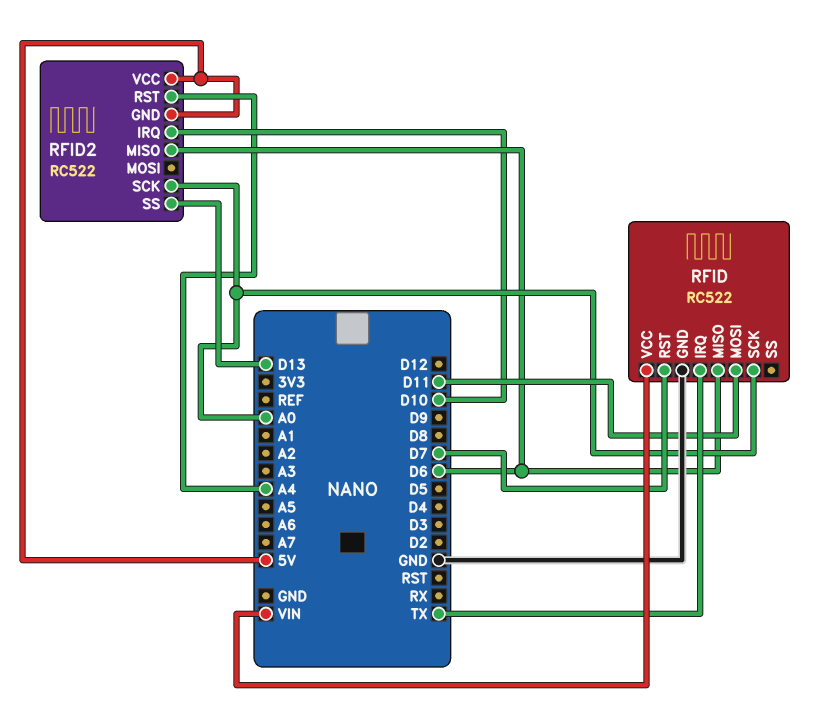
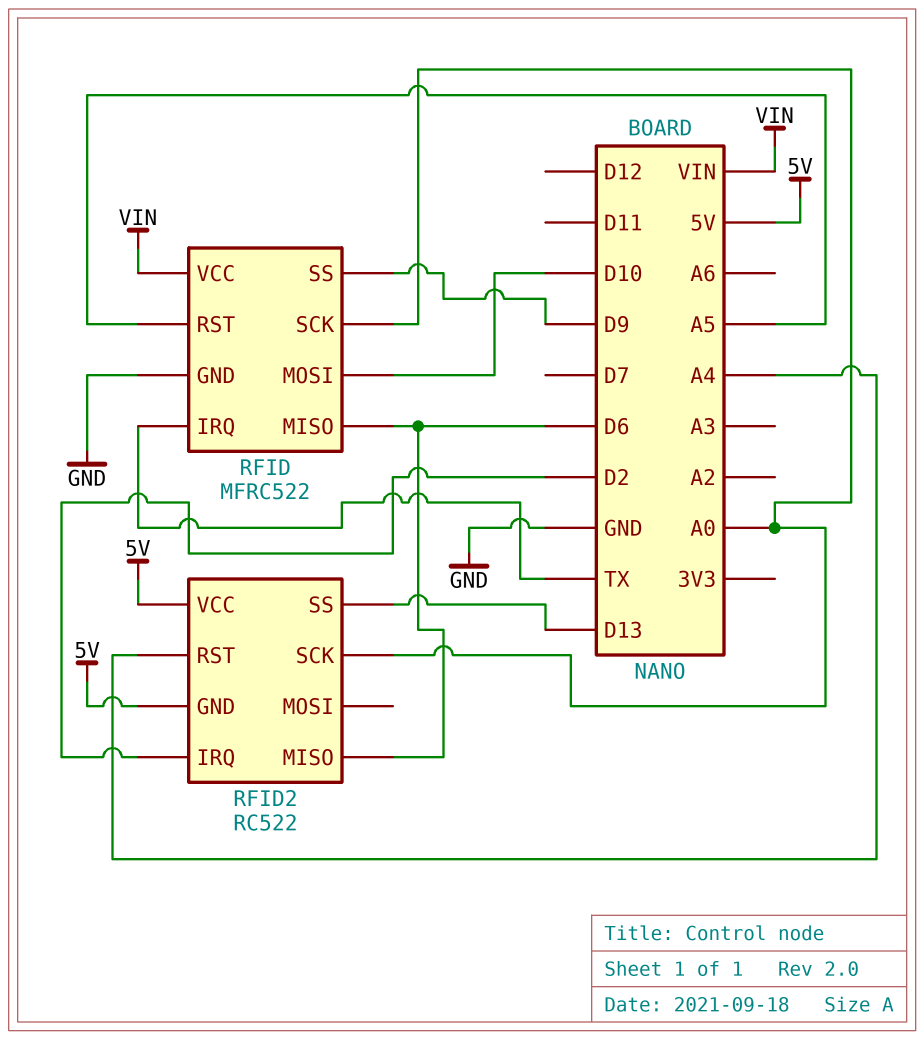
RFID: RC522 -> MFRC522
RFID pin MOSI: D11 -> D10
RFID pin RST: D7 -> A5
RFID pin SS: none -> D9
RFID2 pin IRQ: D10 -> D2

